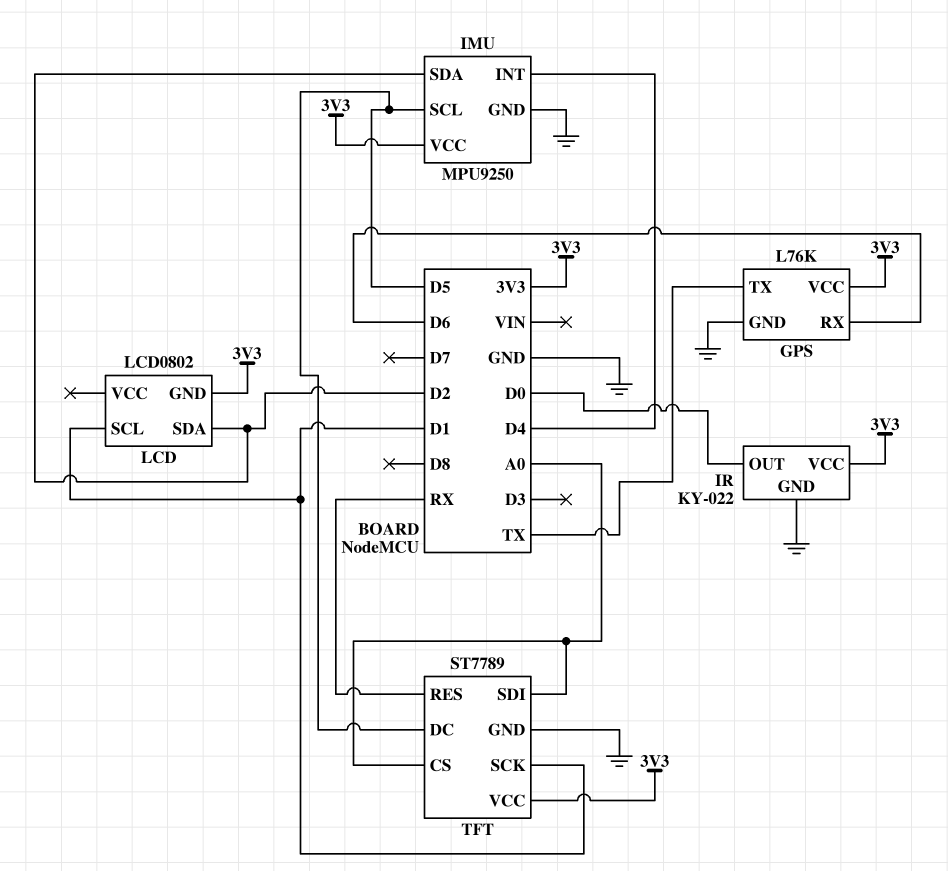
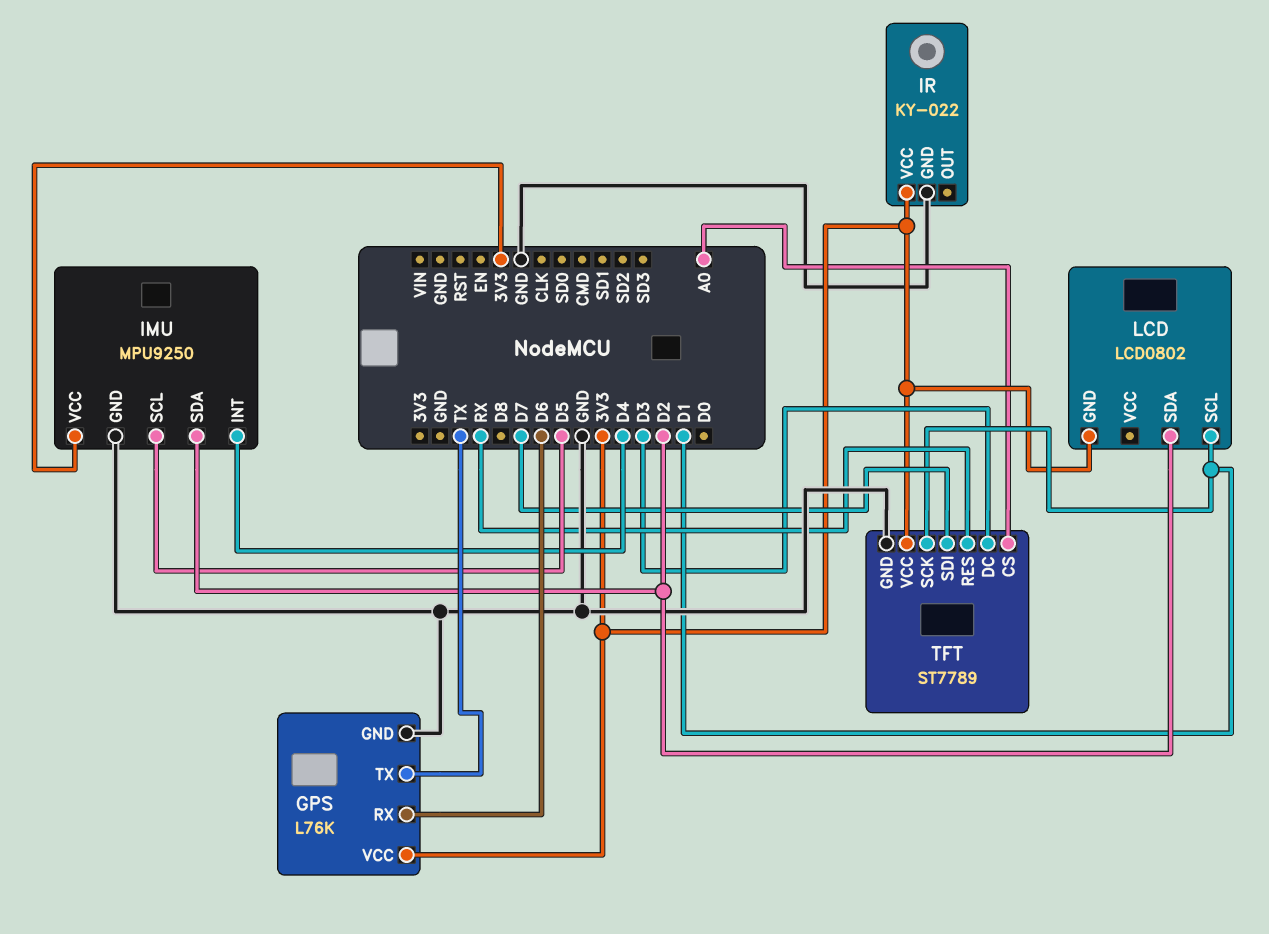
IR pin OUT: D0 -> none
TFT pin DC: D5 -> D3
TFT pin SDI: A0 -> D7

